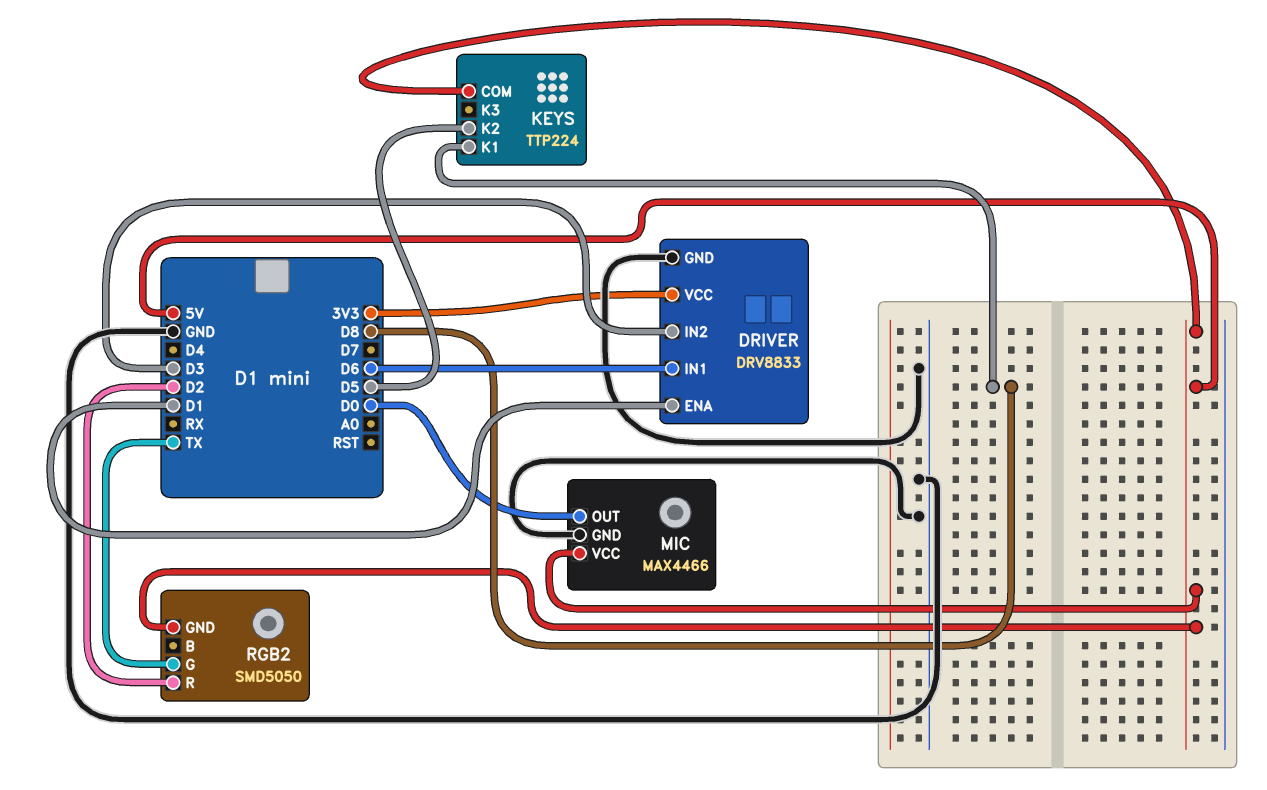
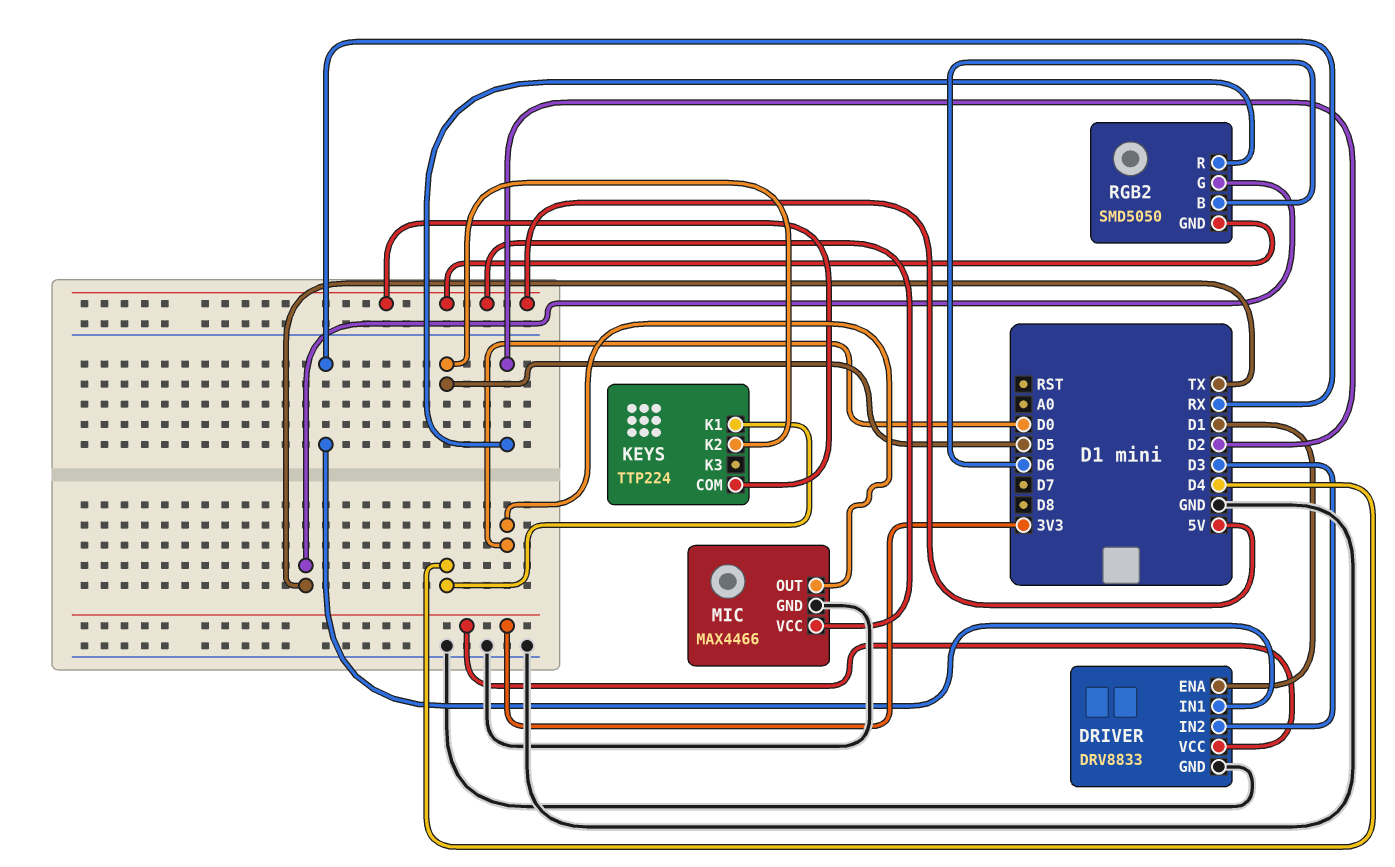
DRIVER pin IN1: D6 -> RX
KEYS pin K1: D8 -> D4
RGB2 pin B: none -> D6

